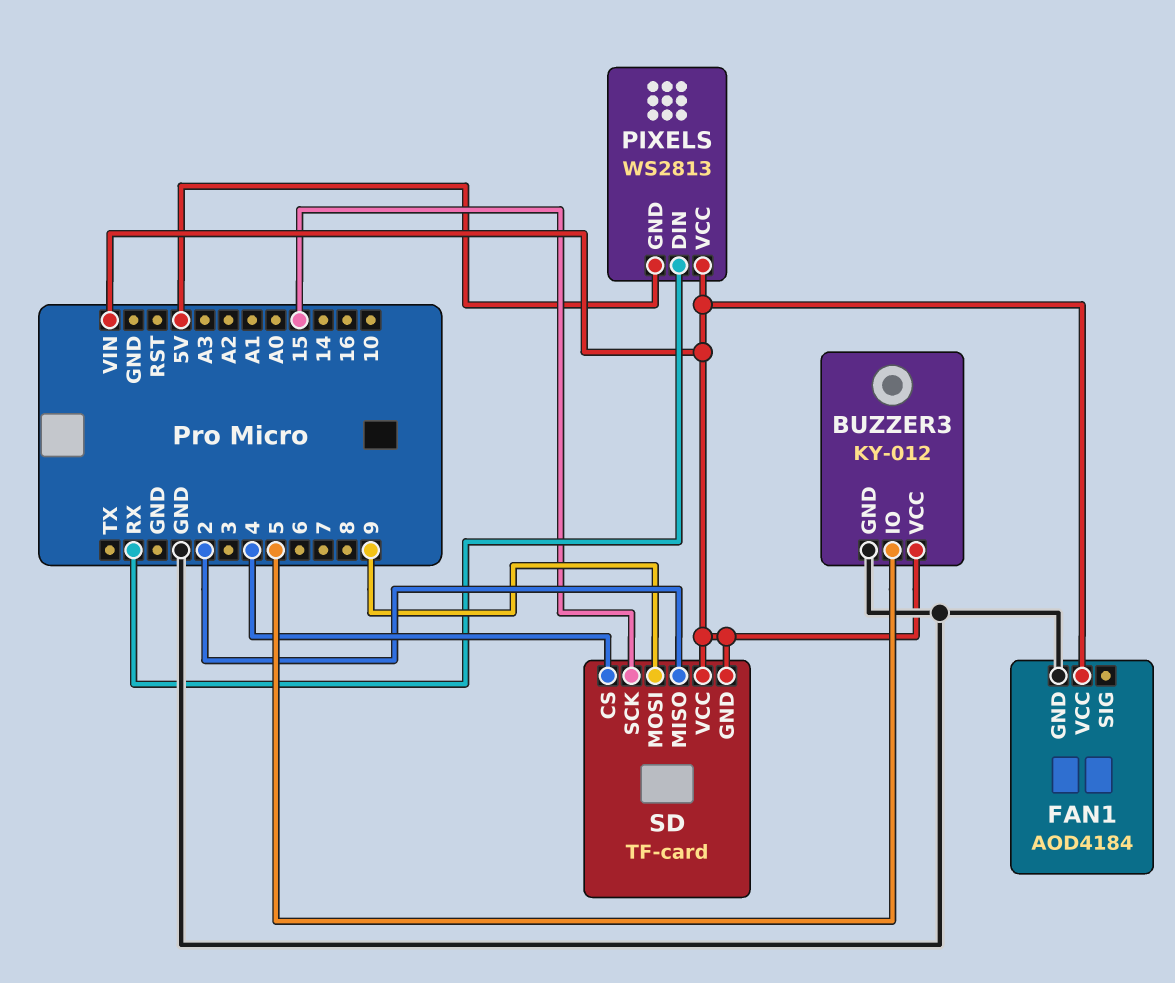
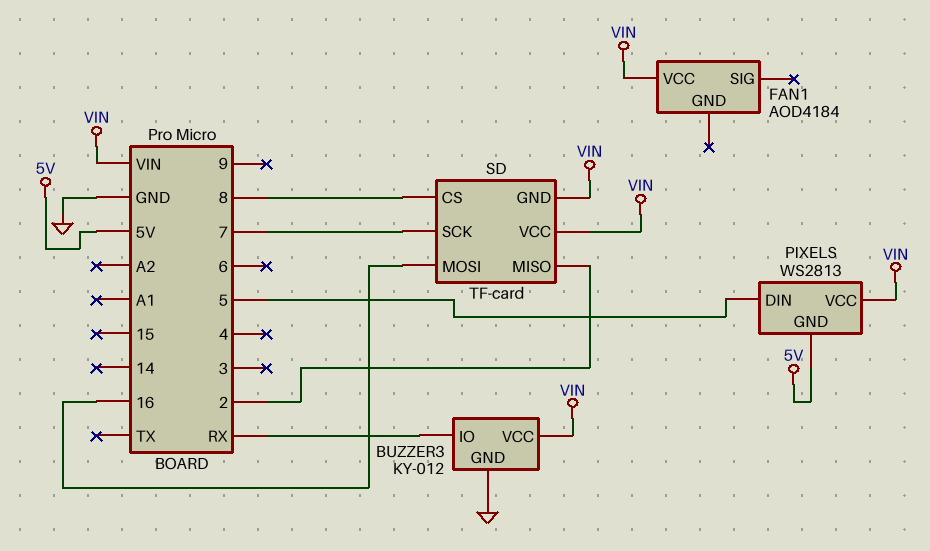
BUZZER3 pin IO: 5 -> RX
FAN1 pin GND: GND -> none
PIXELS pin DIN: RX -> 5
SD pin CS: 4 -> 8
SD pin MOSI: 9 -> 16
SD pin SCK: 15 -> 7

